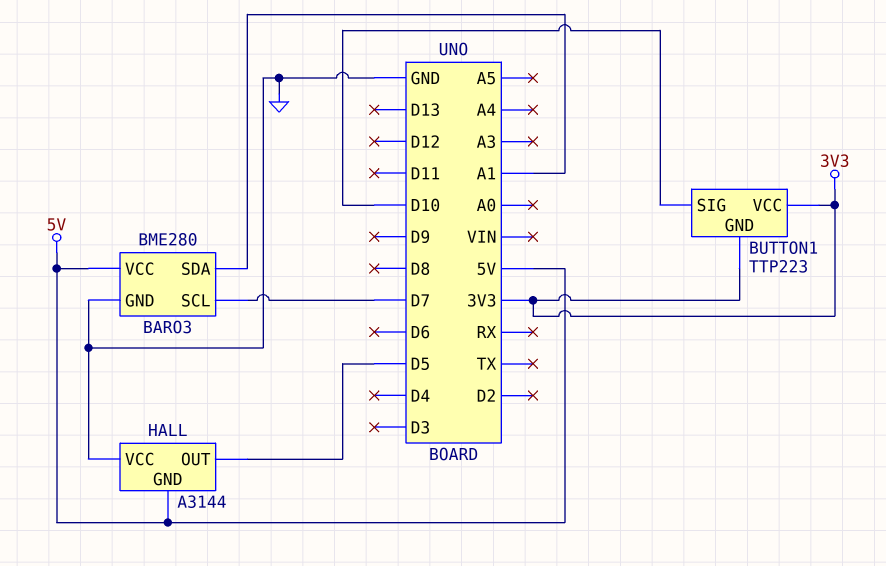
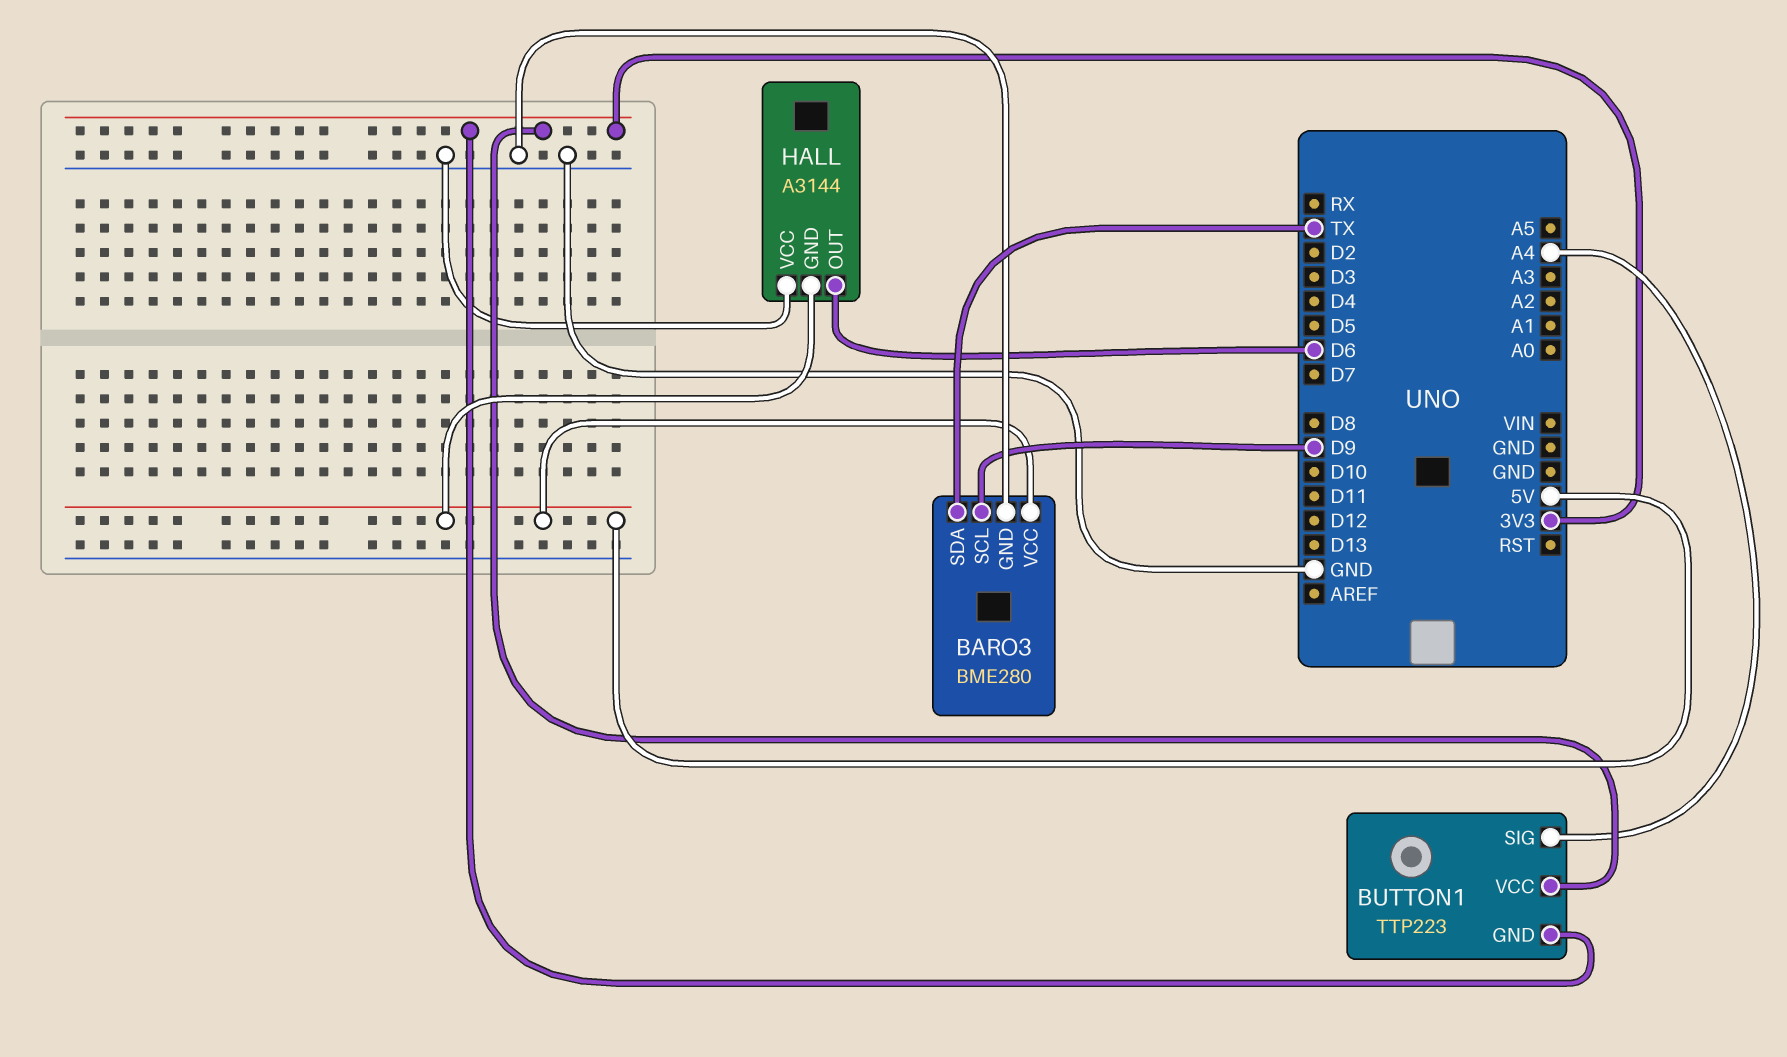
BARO3 pin SCL: D7 -> D9
BARO3 pin SDA: A1 -> TX
BUTTON1 pin SIG: D10 -> A4
HALL pin OUT: D5 -> D6

